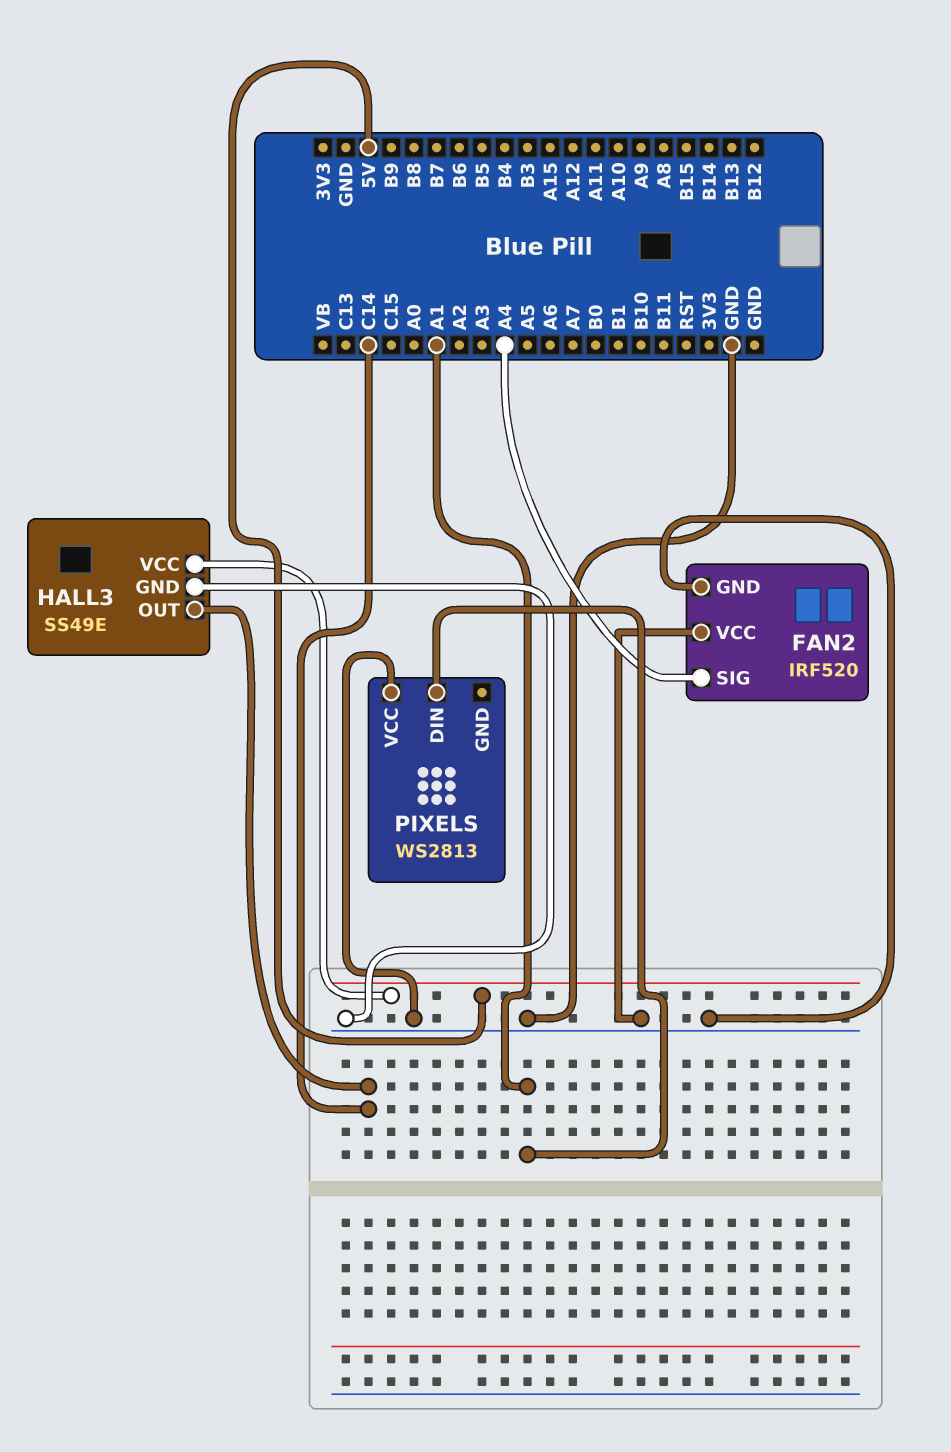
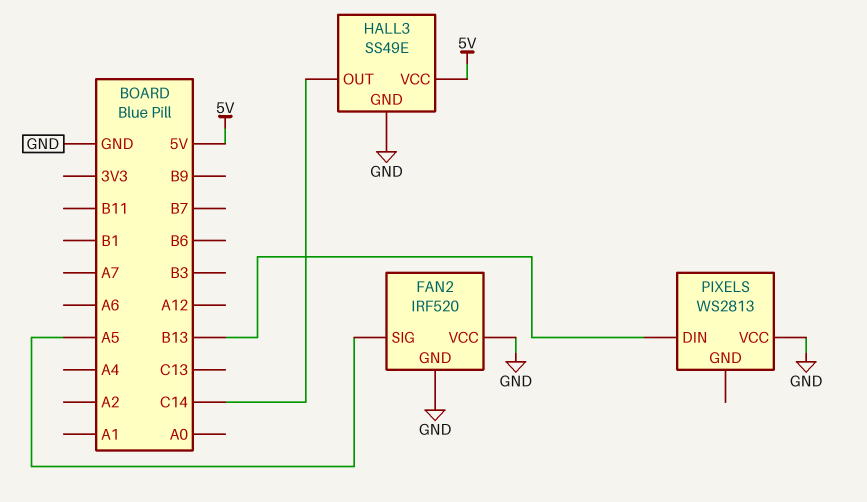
FAN2 pin SIG: A4 -> A5
PIXELS pin DIN: A1 -> B13

